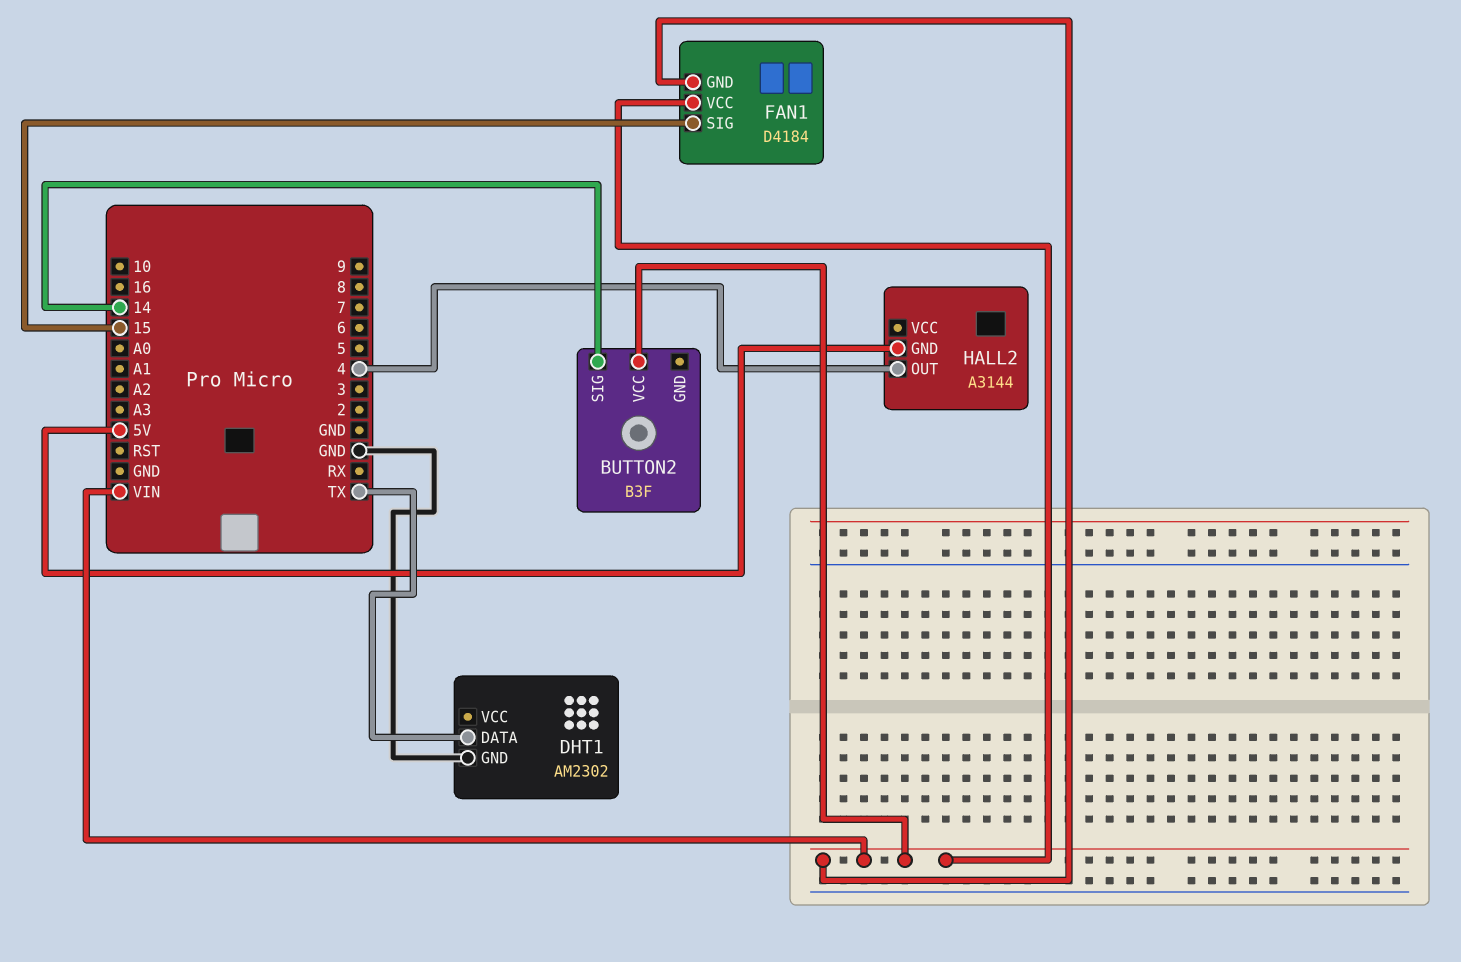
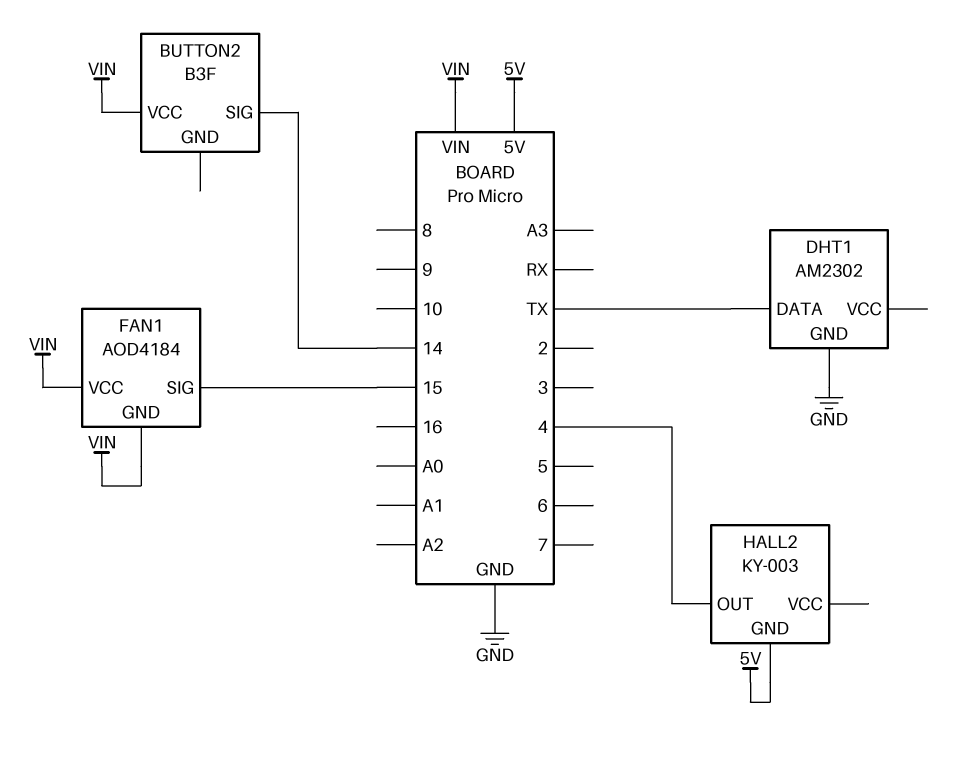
FAN1: D4184 -> AOD4184
HALL2: A3144 -> KY-003

